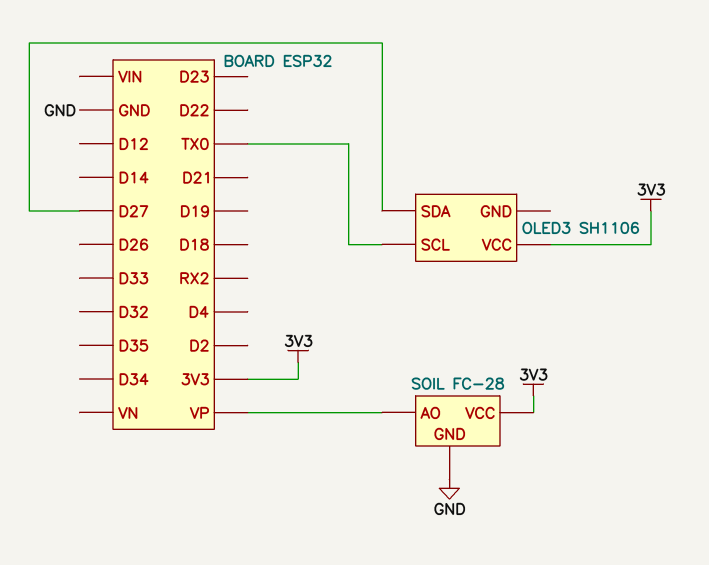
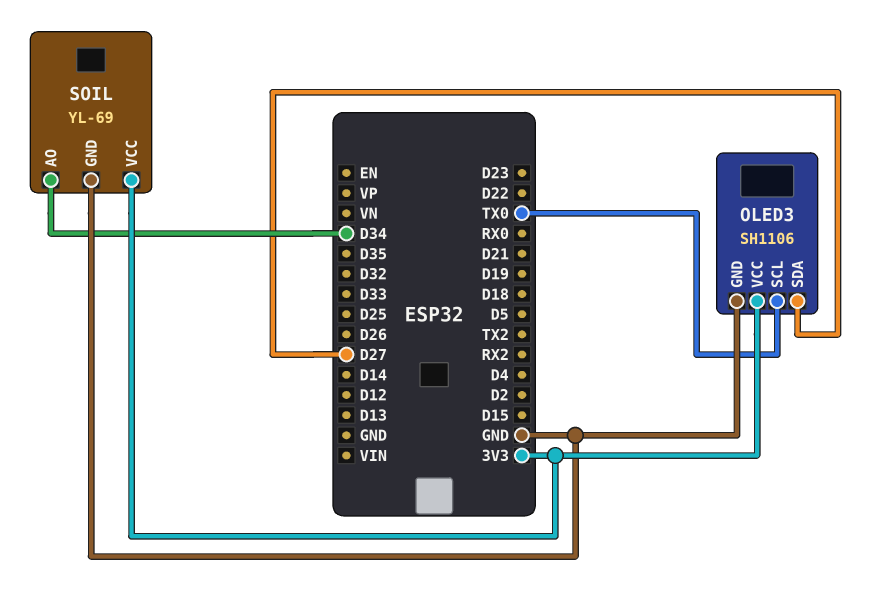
OLED3 pin GND: none -> GND
SOIL: FC-28 -> YL-69
SOIL pin AO: VP -> D34

